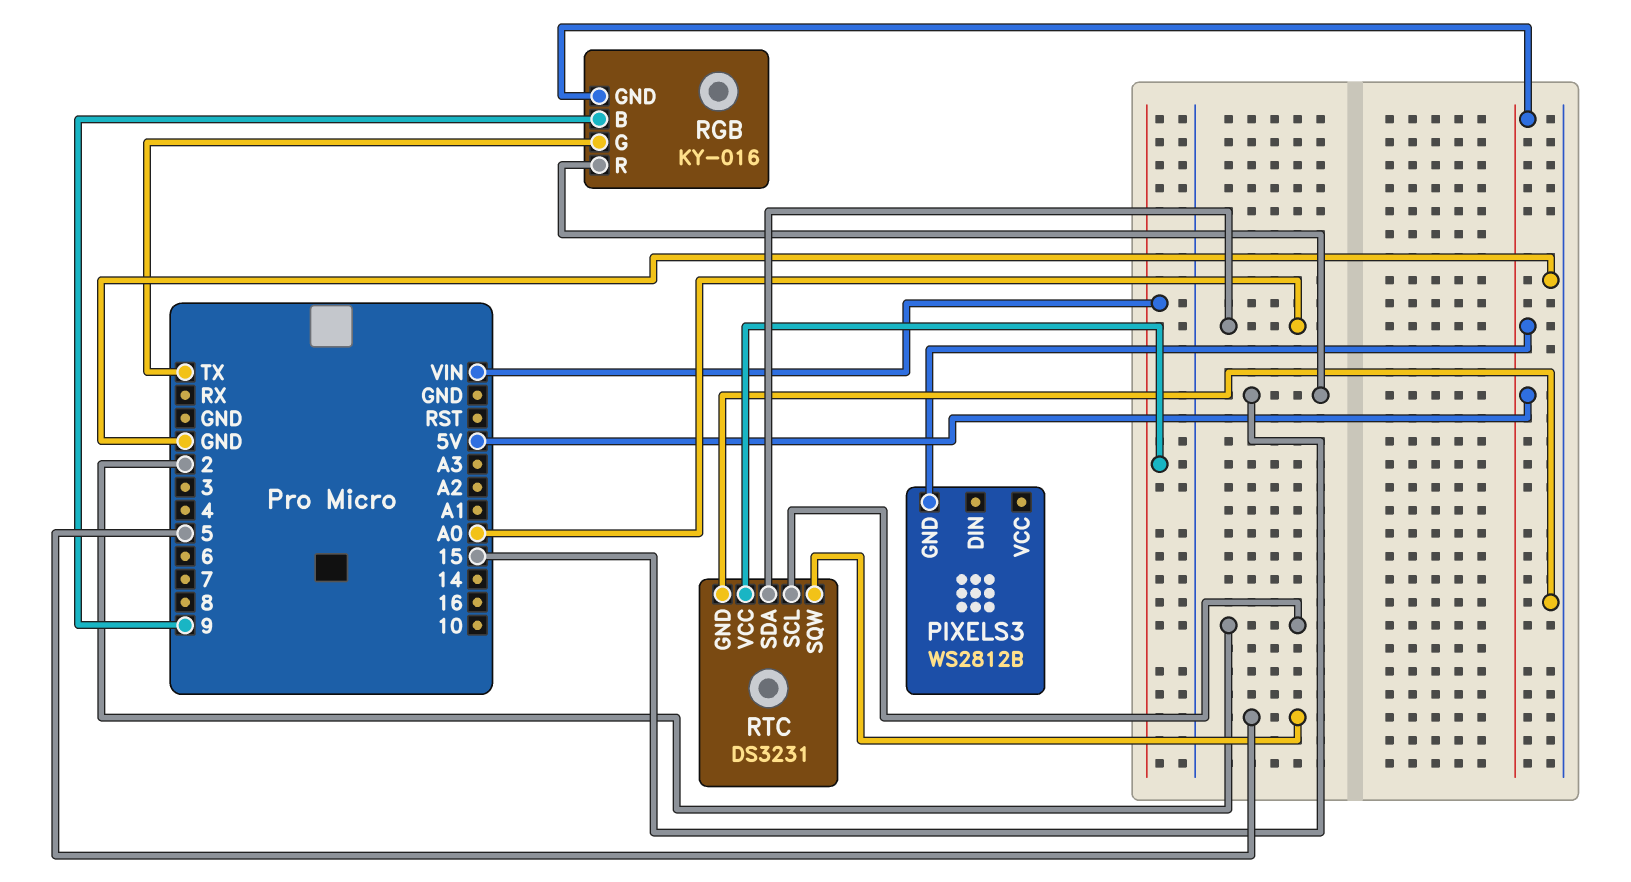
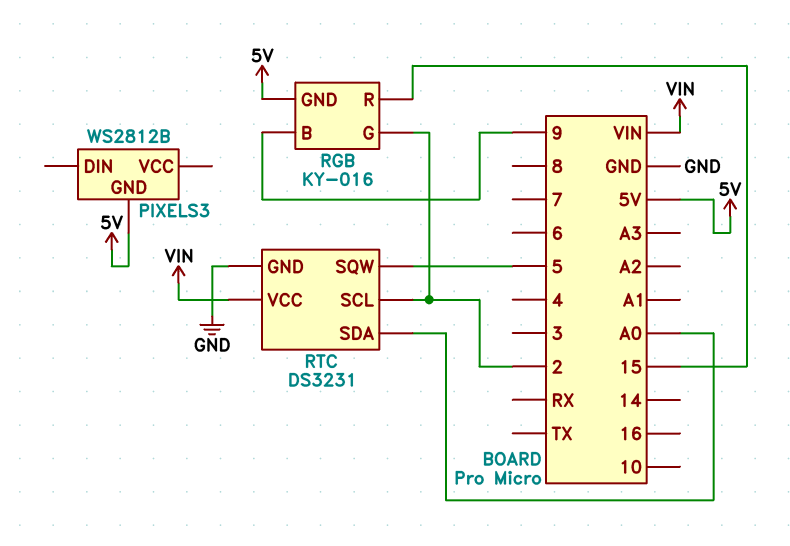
RGB pin G: TX -> 2

